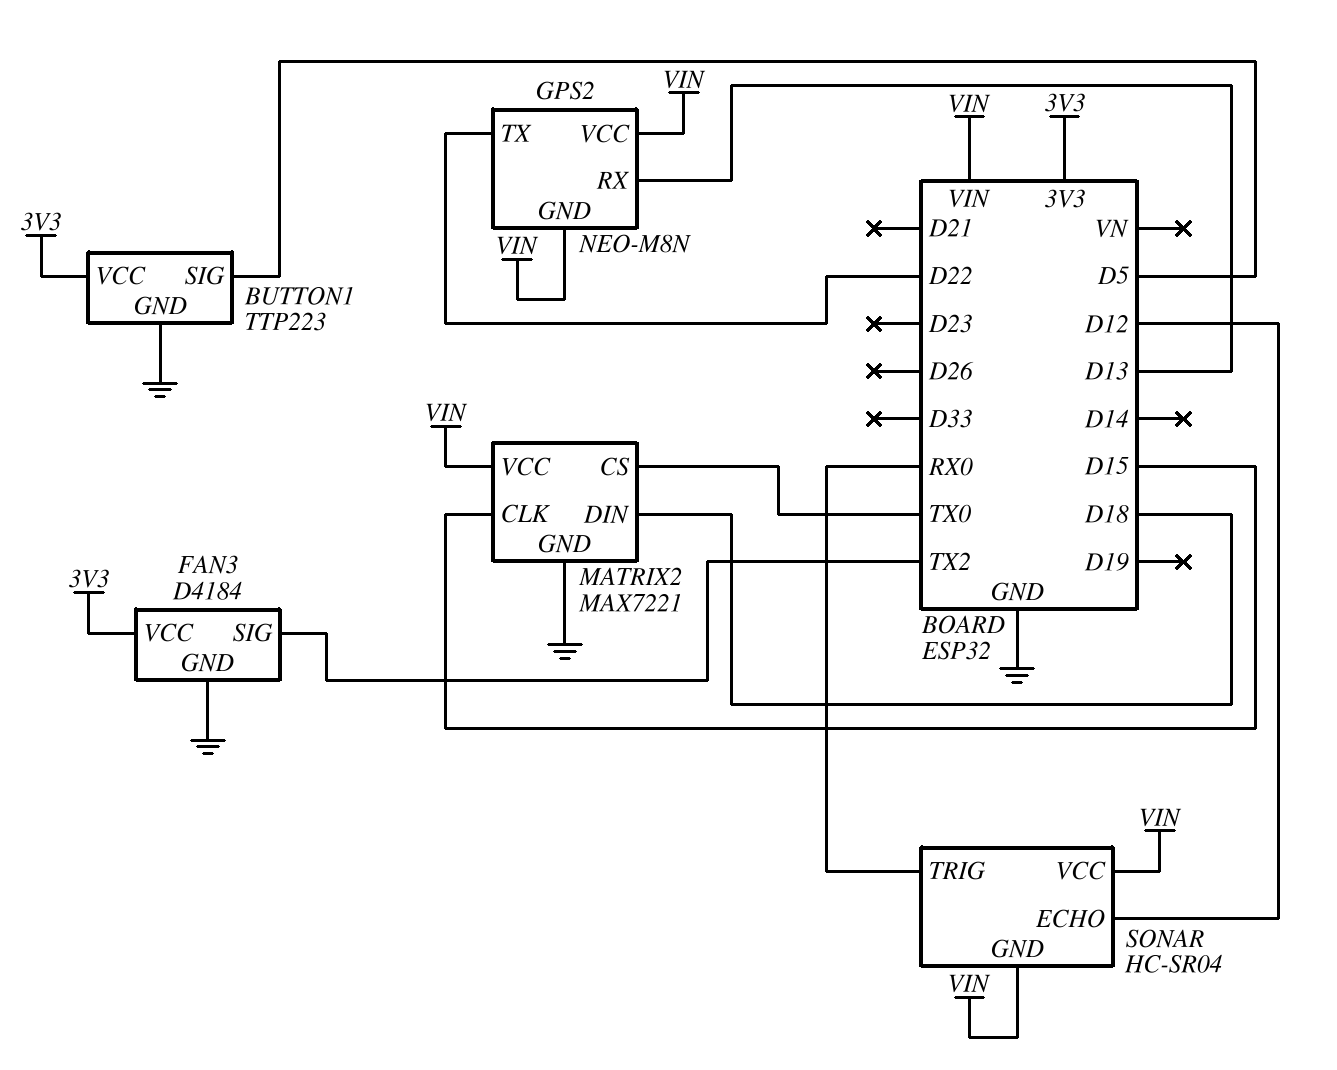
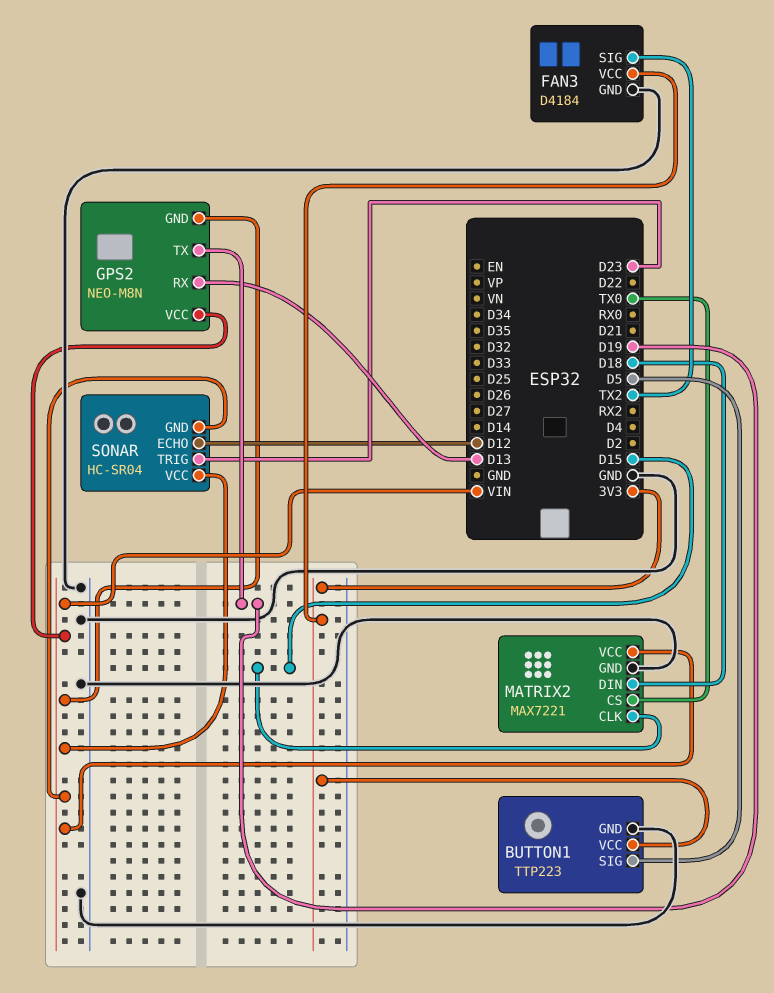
GPS2 pin TX: D22 -> D19
SONAR pin TRIG: RX0 -> D23

